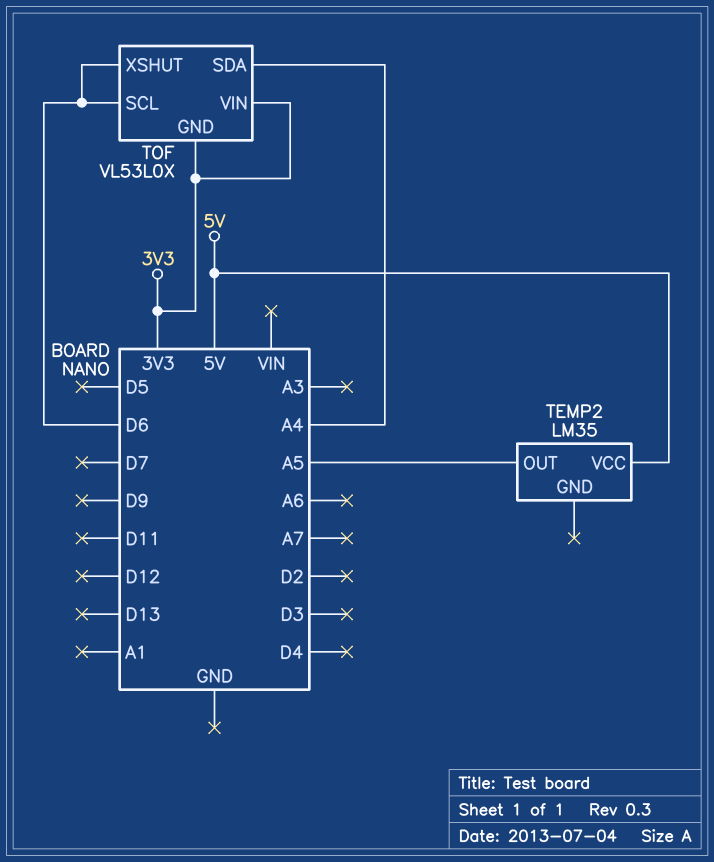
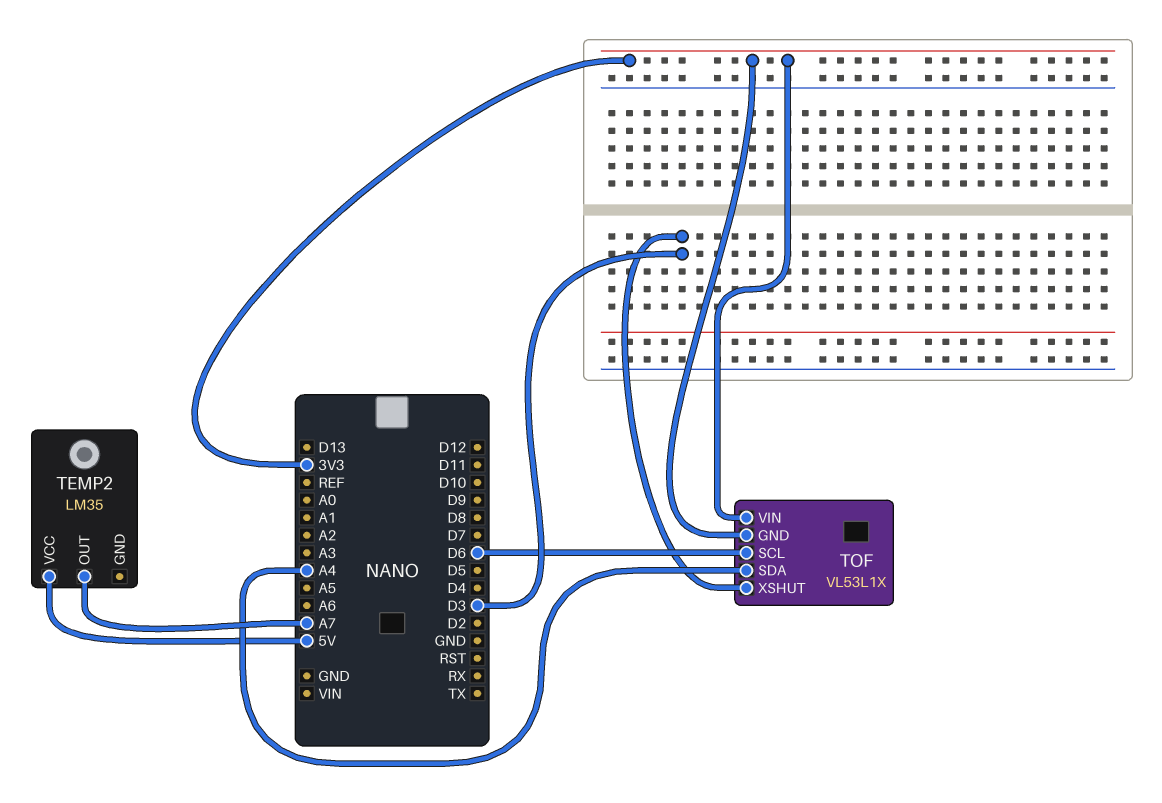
TEMP2 pin OUT: A5 -> A7
TOF: VL53L0X -> VL53L1X
TOF pin XSHUT: D6 -> D3

